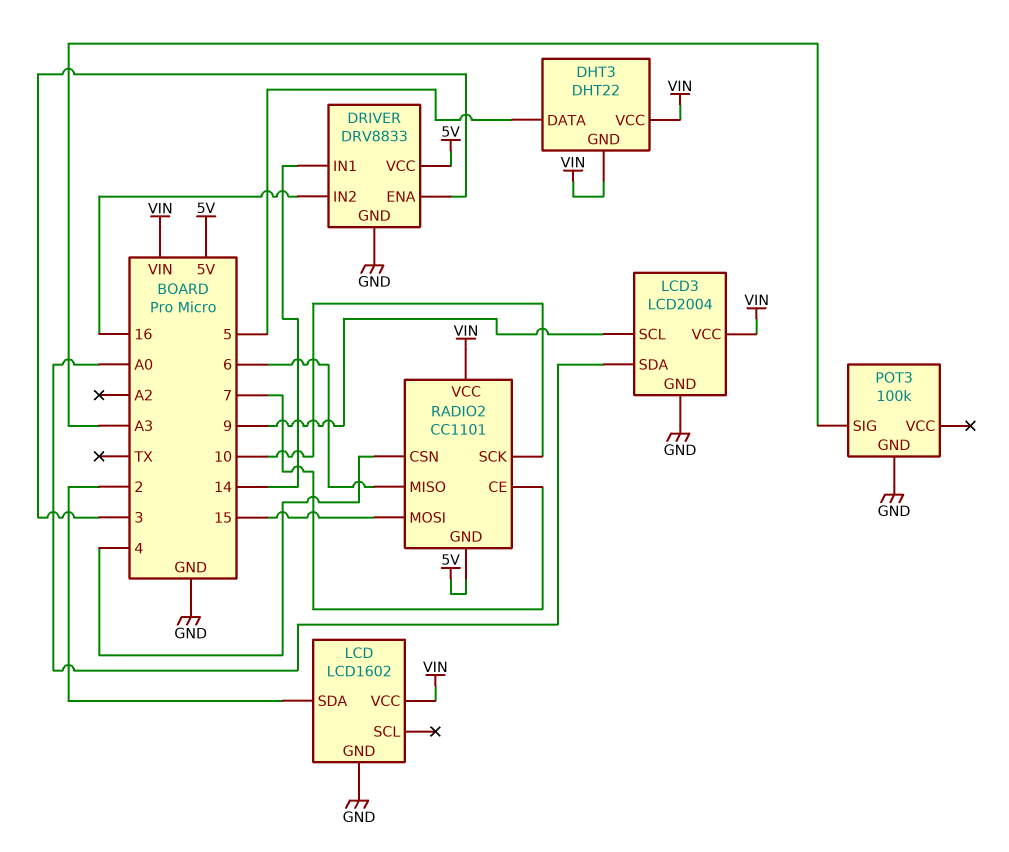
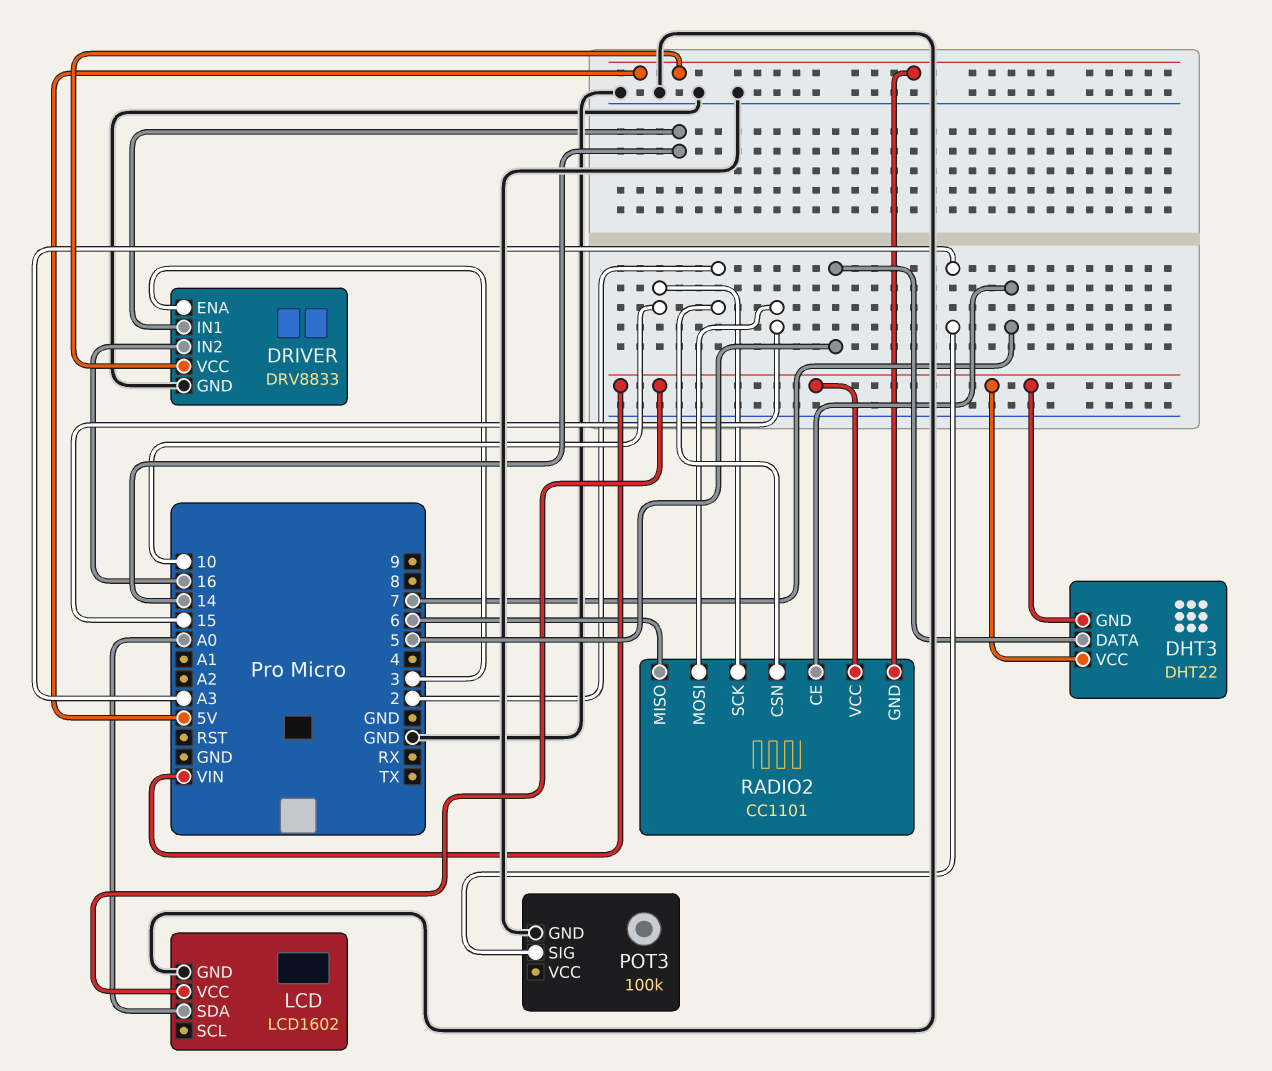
LCD pin SDA: 2 -> A0
LCD3: LCD2004 -> none
LCD3 pin GND: GND -> none
LCD3 pin SCL: 9 -> none
LCD3 pin SDA: A0 -> none
LCD3 pin VCC: VIN -> none
RADIO2 pin CSN: 4 -> 2

